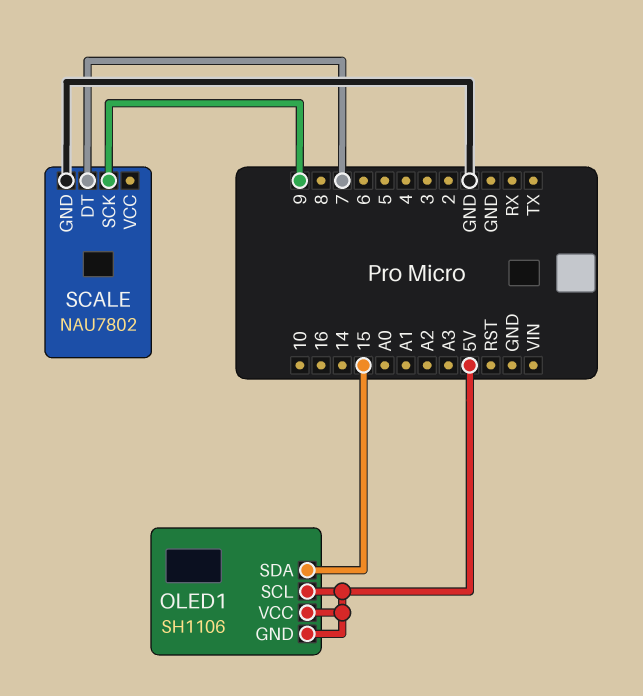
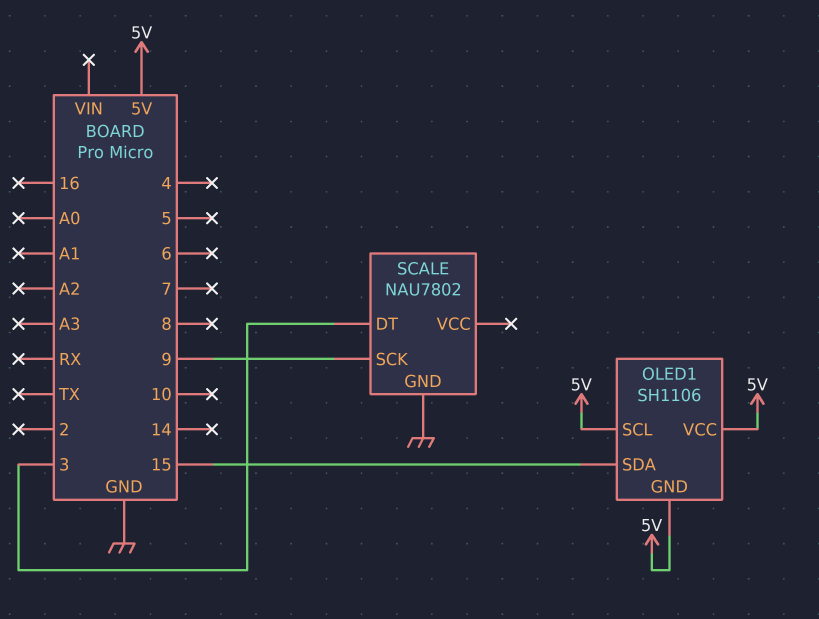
SCALE pin DT: 7 -> 3

